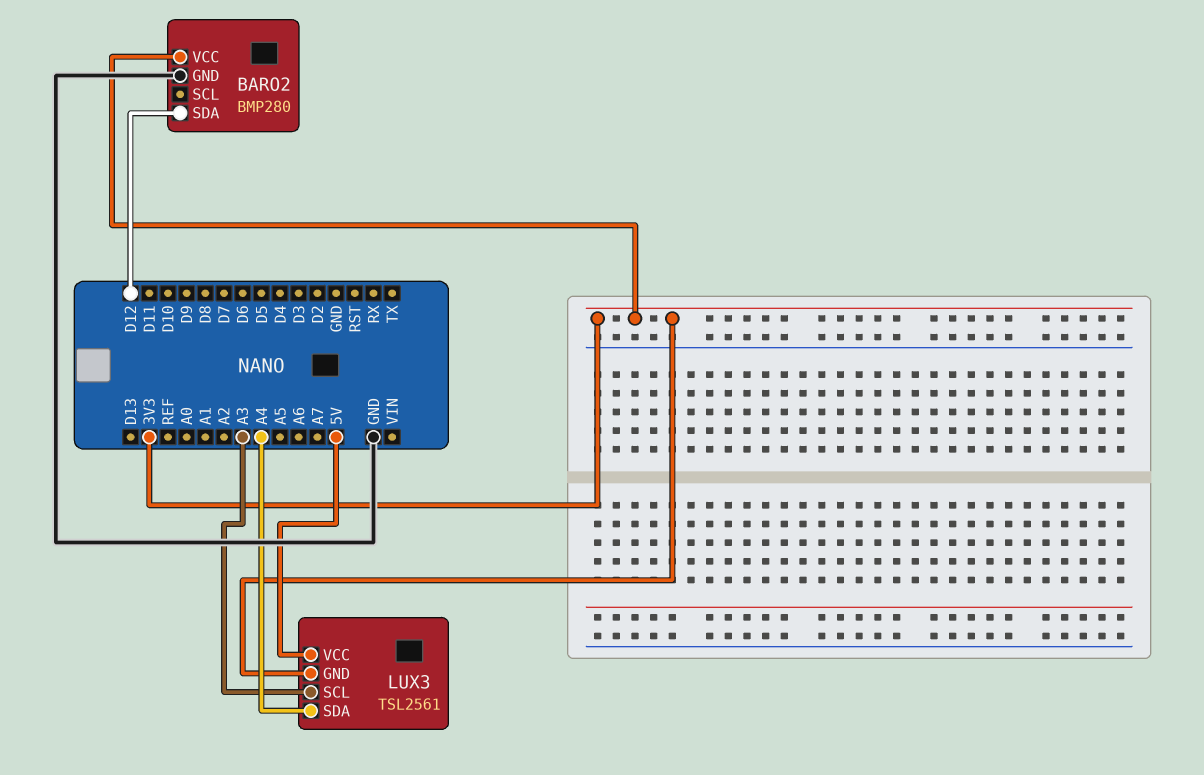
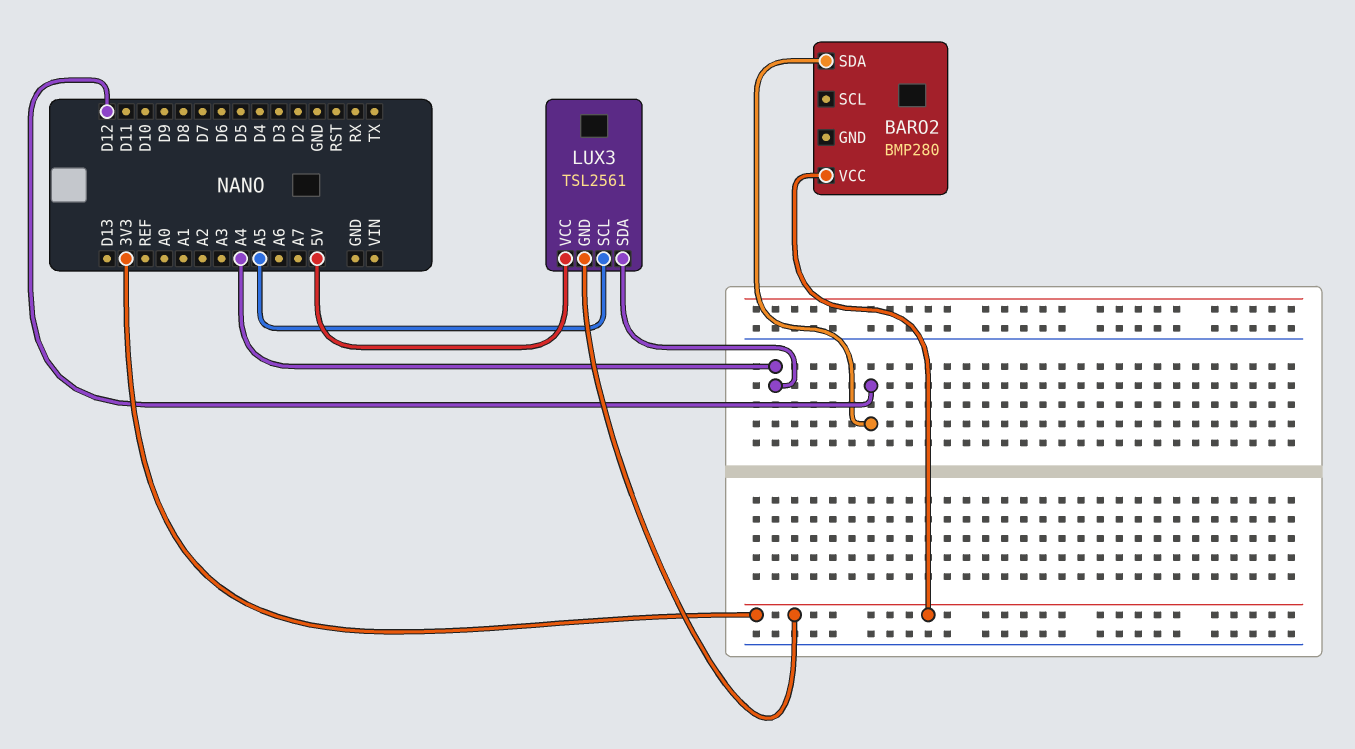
BARO2 pin GND: GND -> none
LUX3 pin SCL: A3 -> A5

